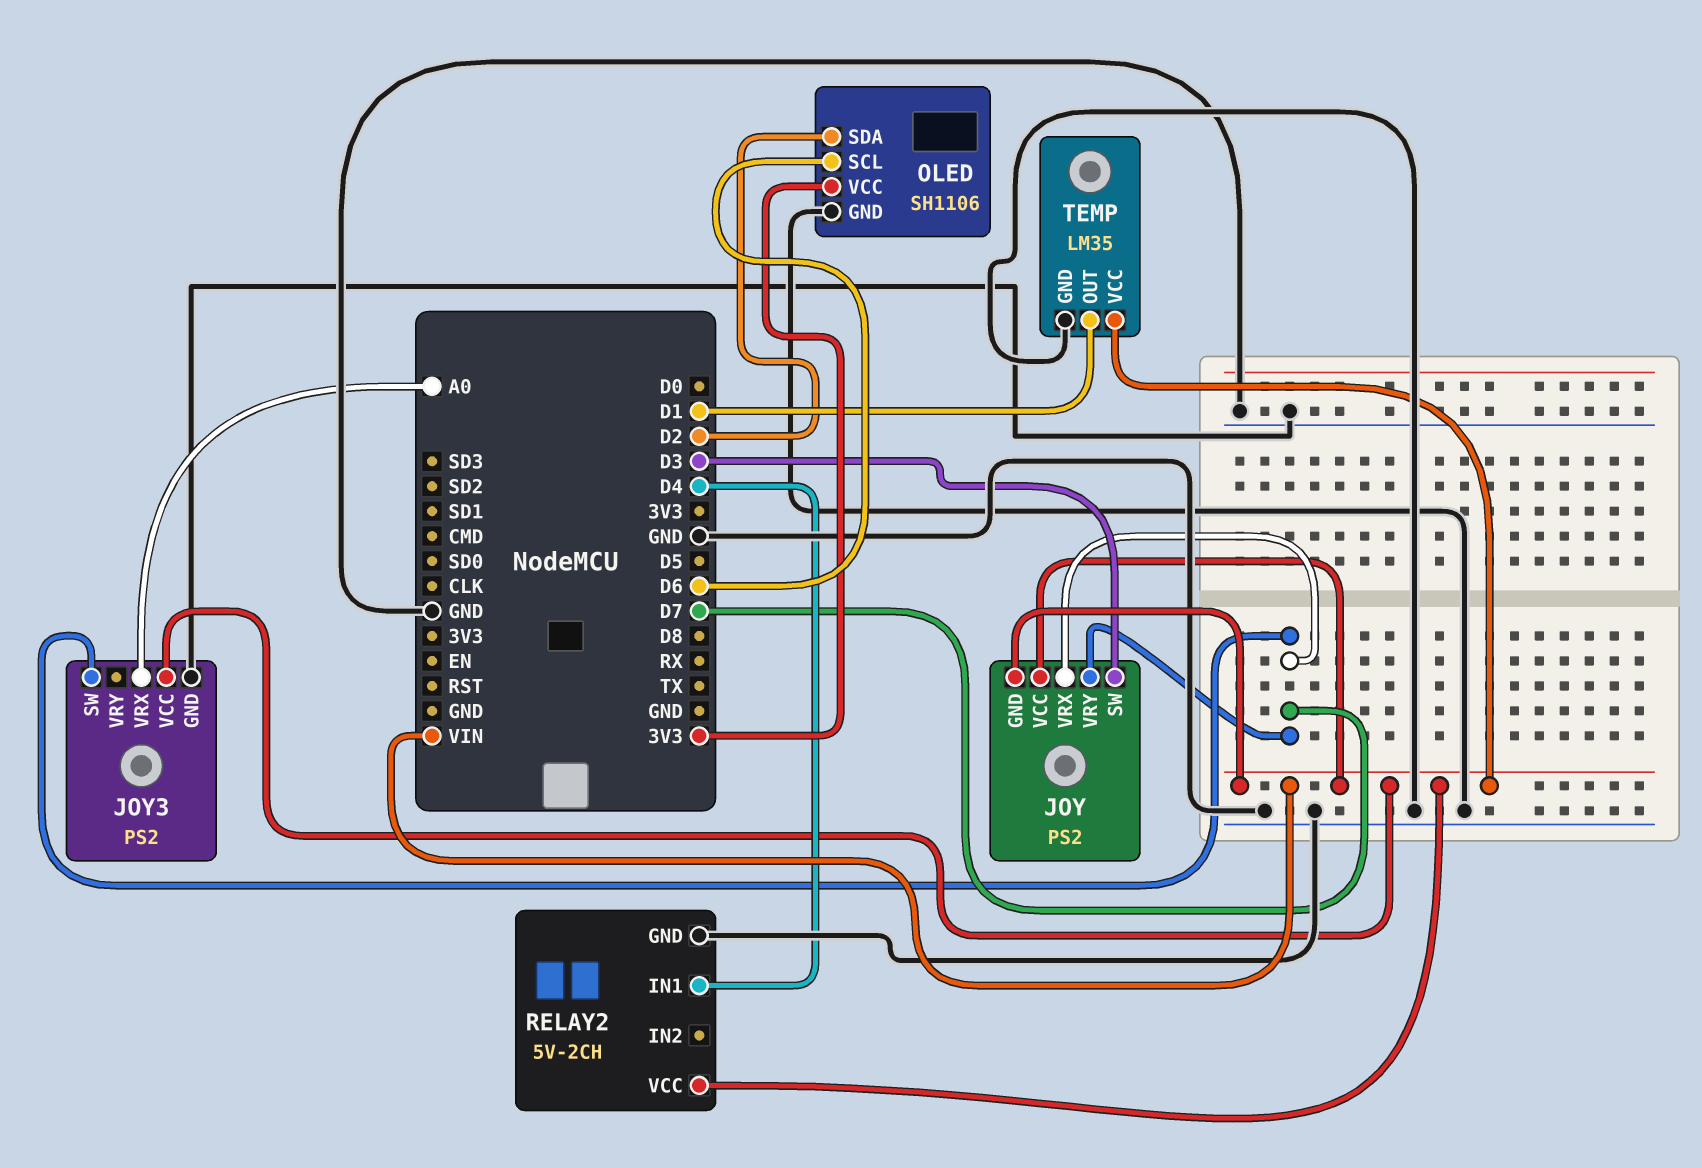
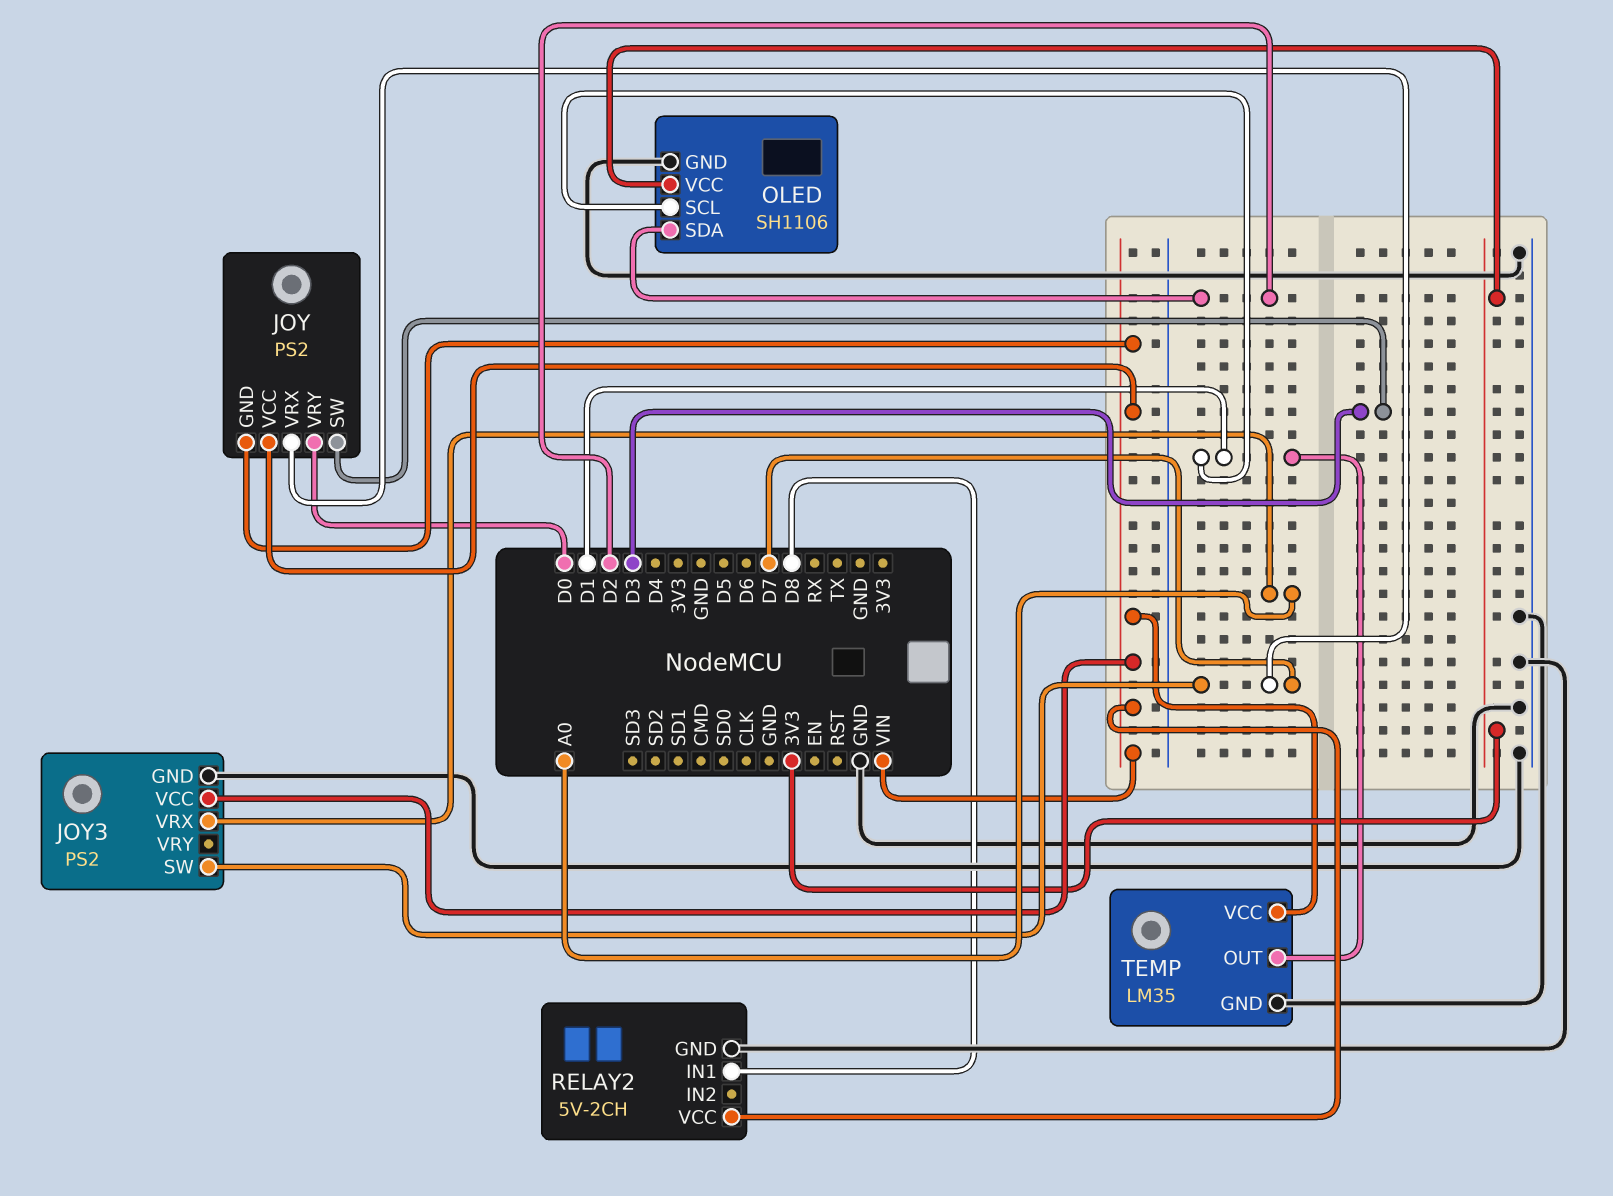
JOY pin VRY: D7 -> D0
OLED pin SCL: D6 -> D1
RELAY2 pin IN1: D4 -> D8

